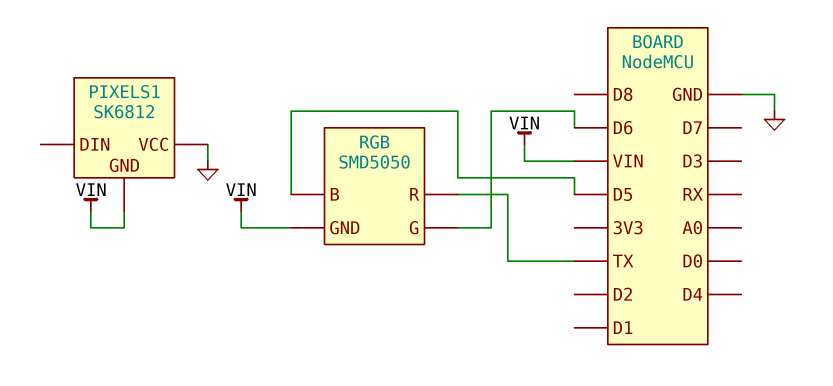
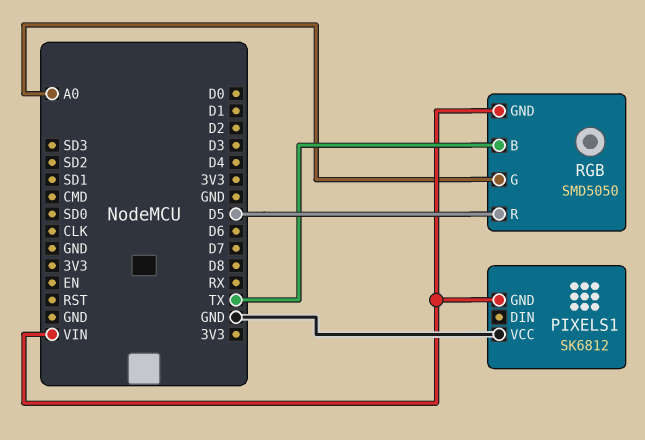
RGB pin B: D5 -> TX
RGB pin G: D6 -> A0
RGB pin R: TX -> D5

